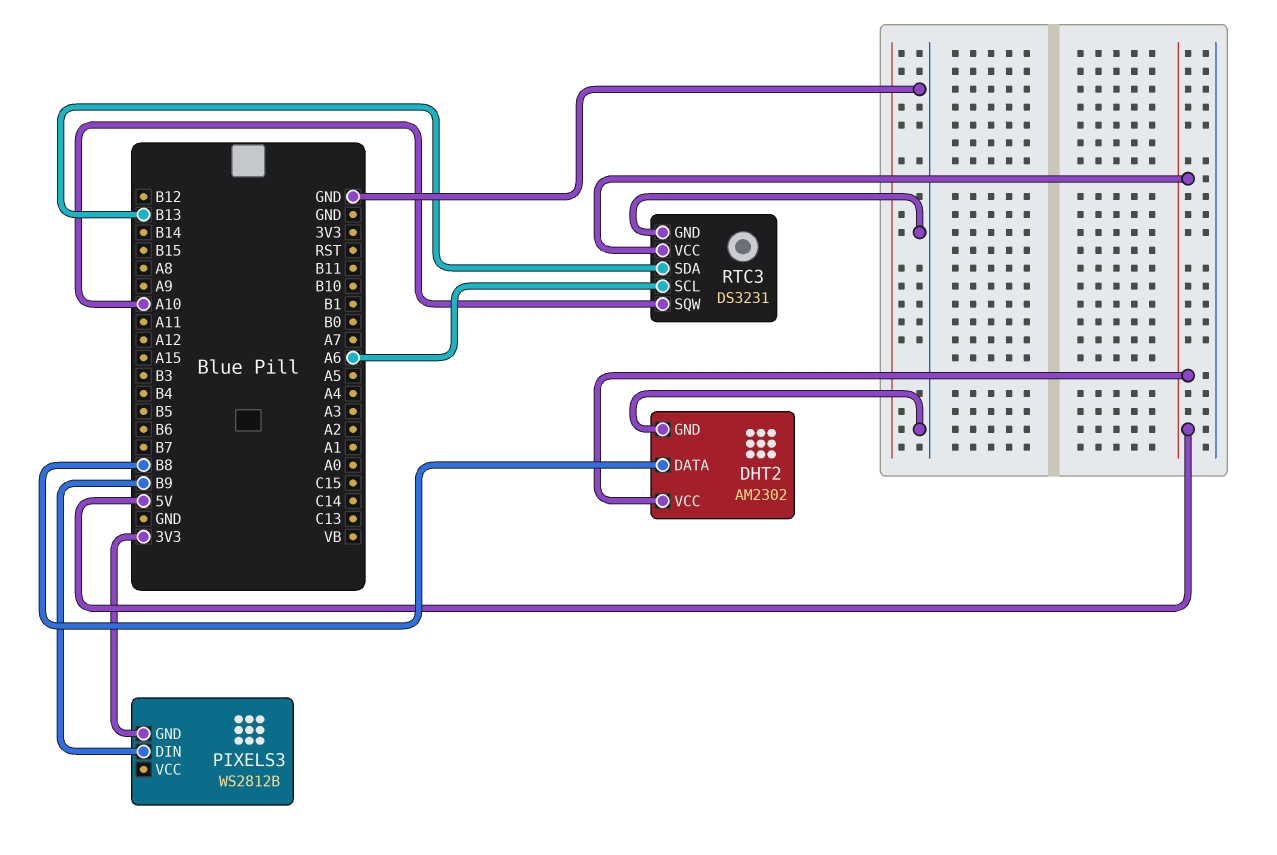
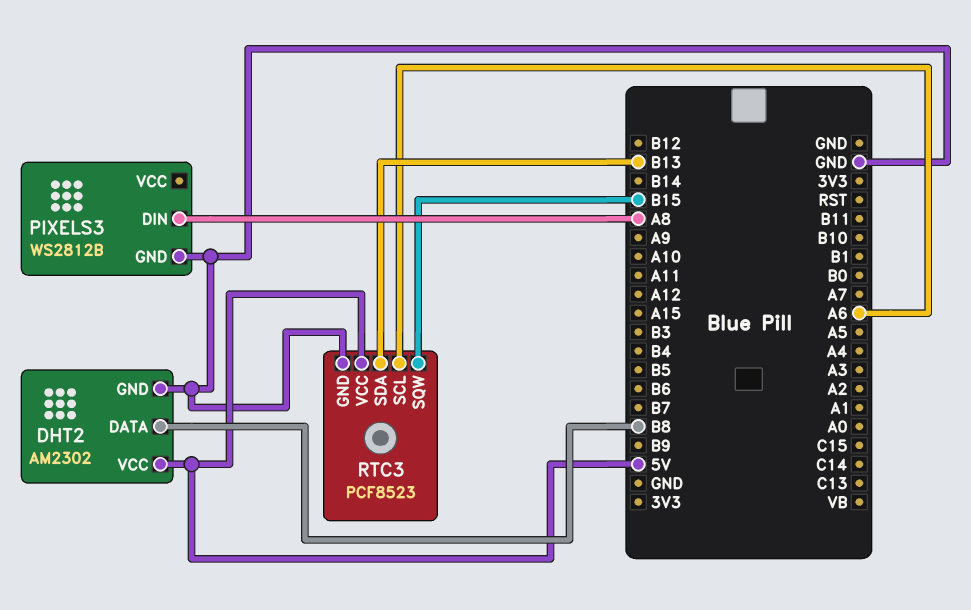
PIXELS3 pin DIN: B9 -> A8
PIXELS3 pin GND: 3V3 -> GND
RTC3: DS3231 -> PCF8523
RTC3 pin SQW: A10 -> B15

